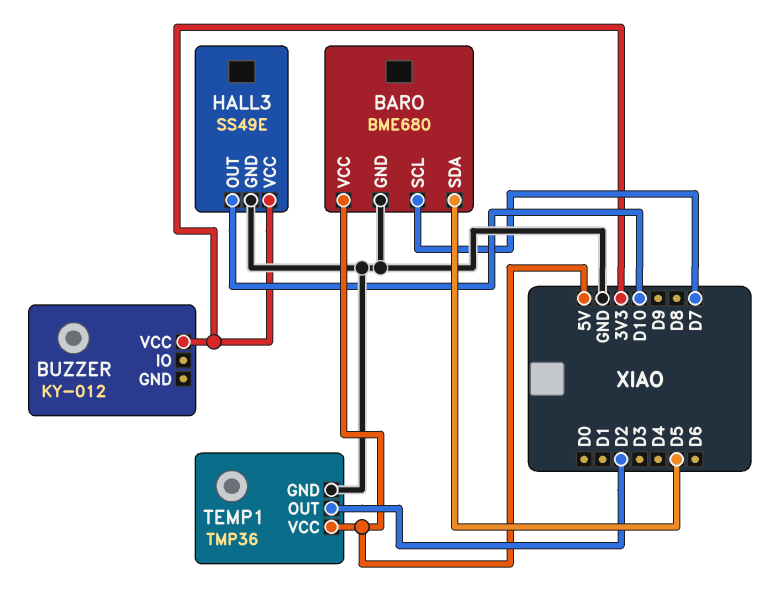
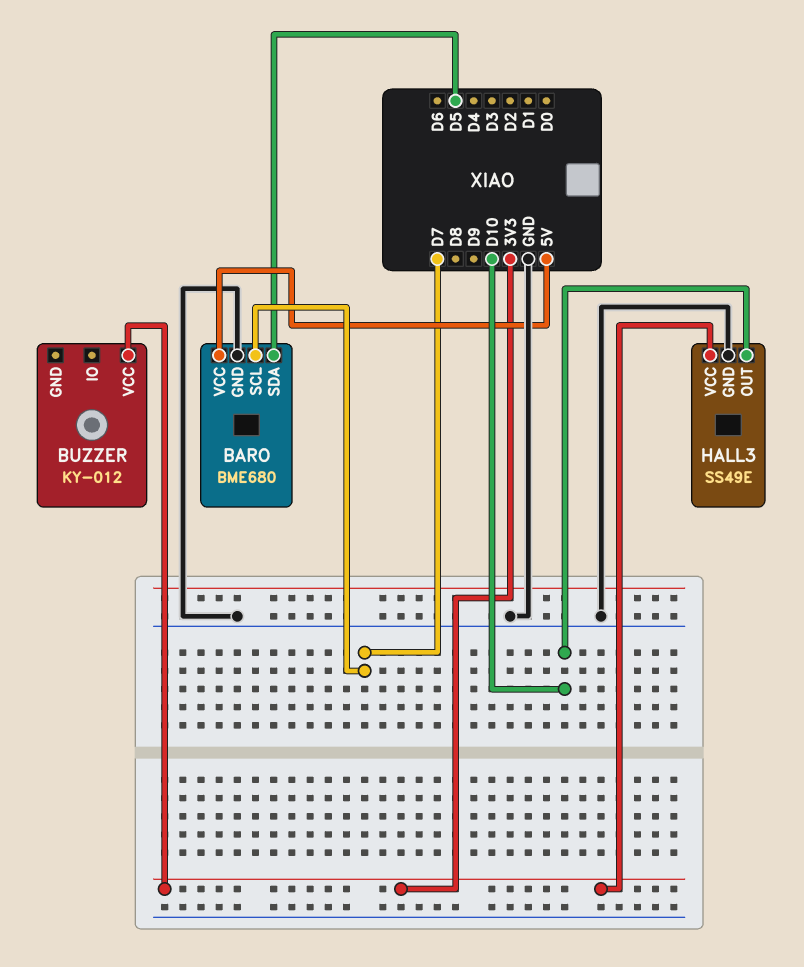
TEMP1: TMP36 -> none
TEMP1 pin GND: GND -> none
TEMP1 pin OUT: D2 -> none
TEMP1 pin VCC: 5V -> none

